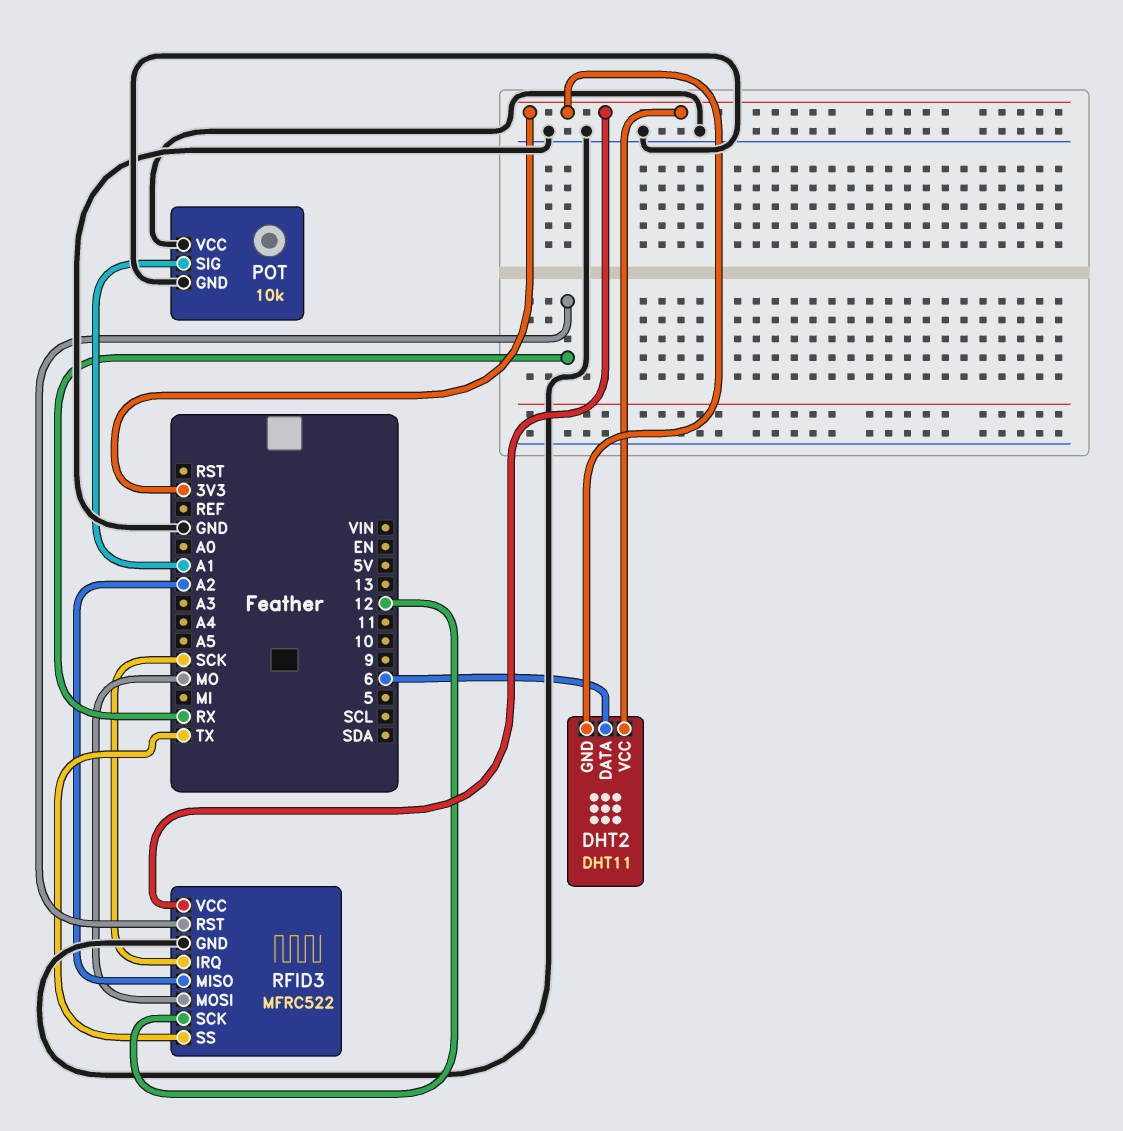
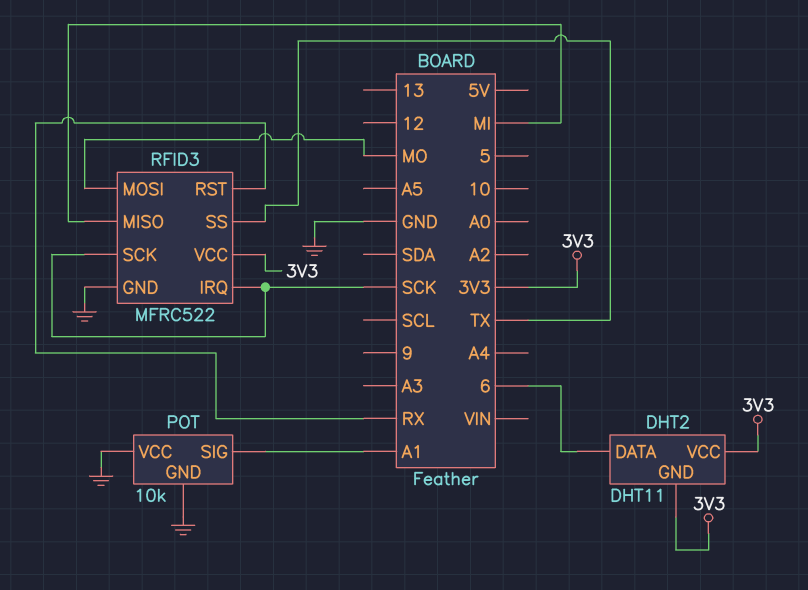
RFID3 pin MISO: A2 -> MI
RFID3 pin SCK: 12 -> SCK

